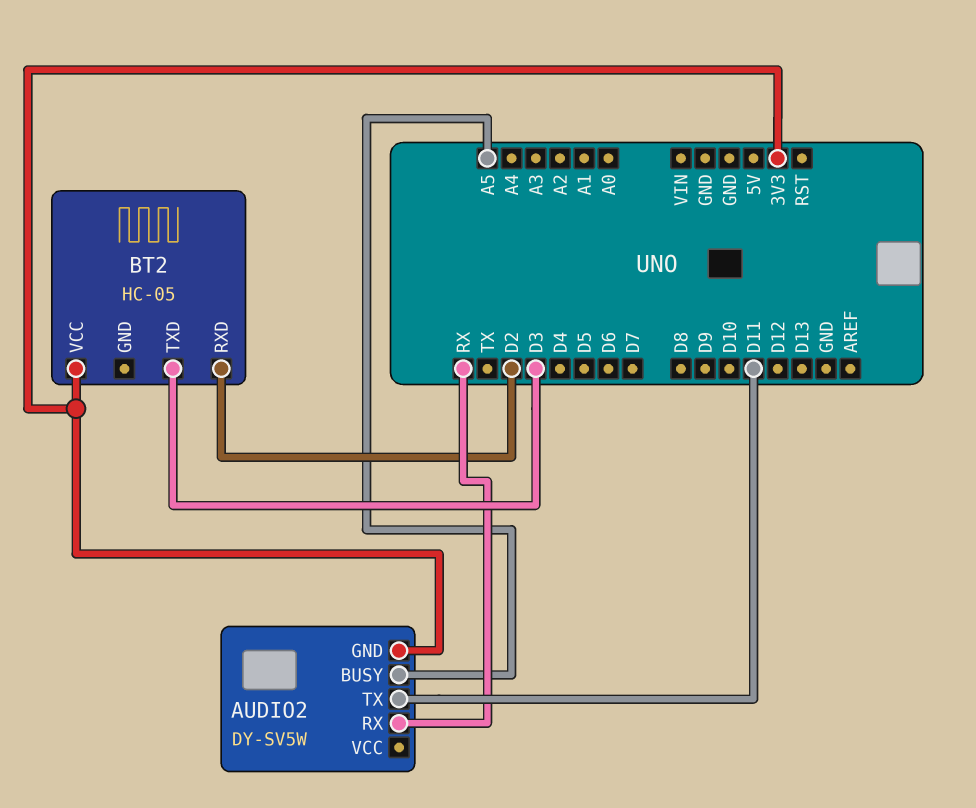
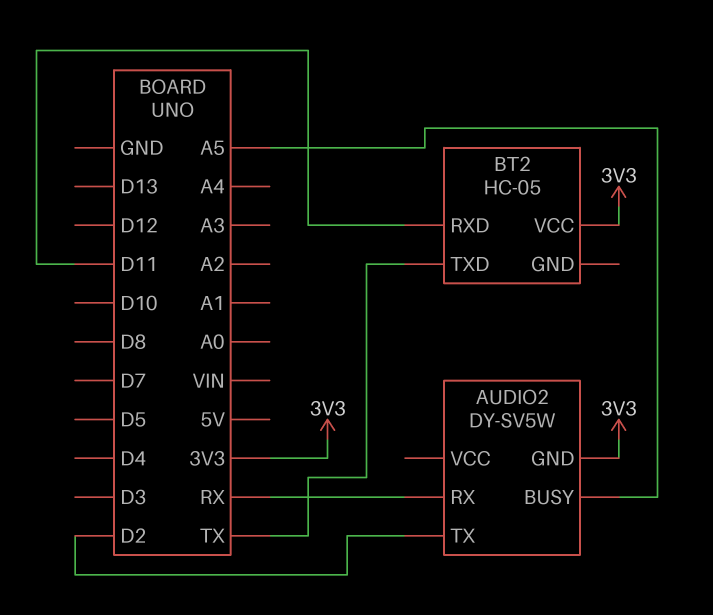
AUDIO2 pin TX: D11 -> D2
BT2 pin RXD: D2 -> D11
BT2 pin TXD: D3 -> TX

